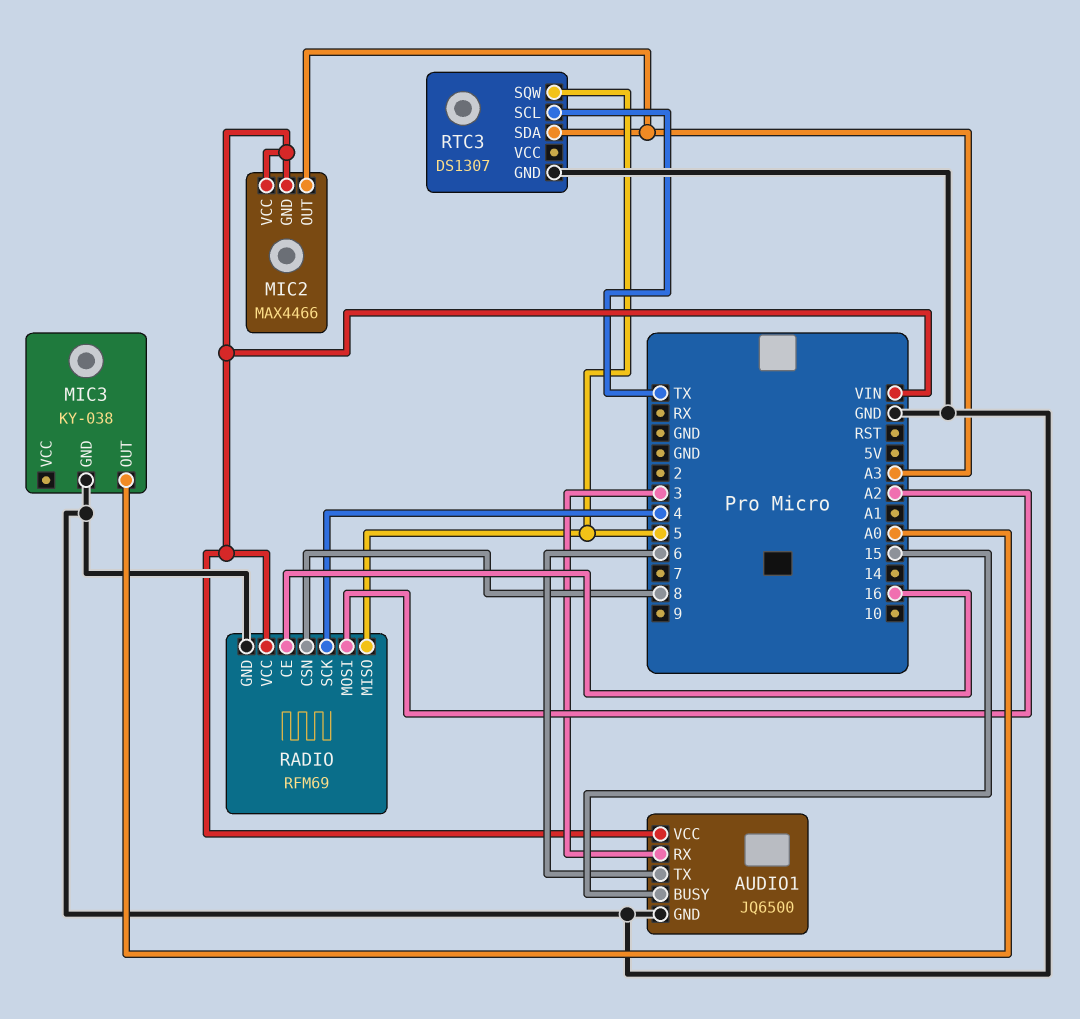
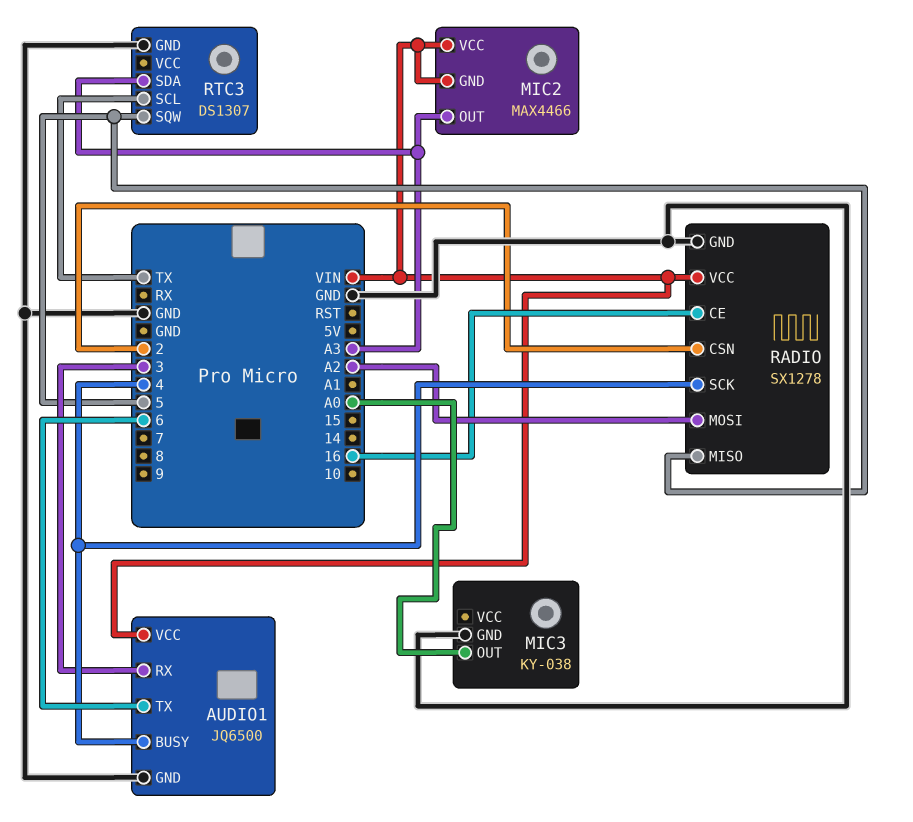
AUDIO1 pin BUSY: 15 -> 4
RADIO: RFM69 -> SX1278
RADIO pin CSN: 8 -> 2

